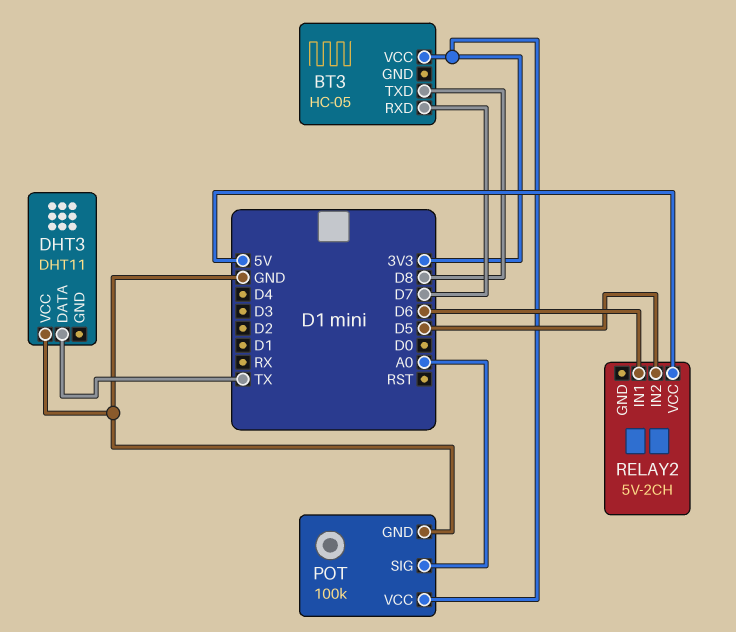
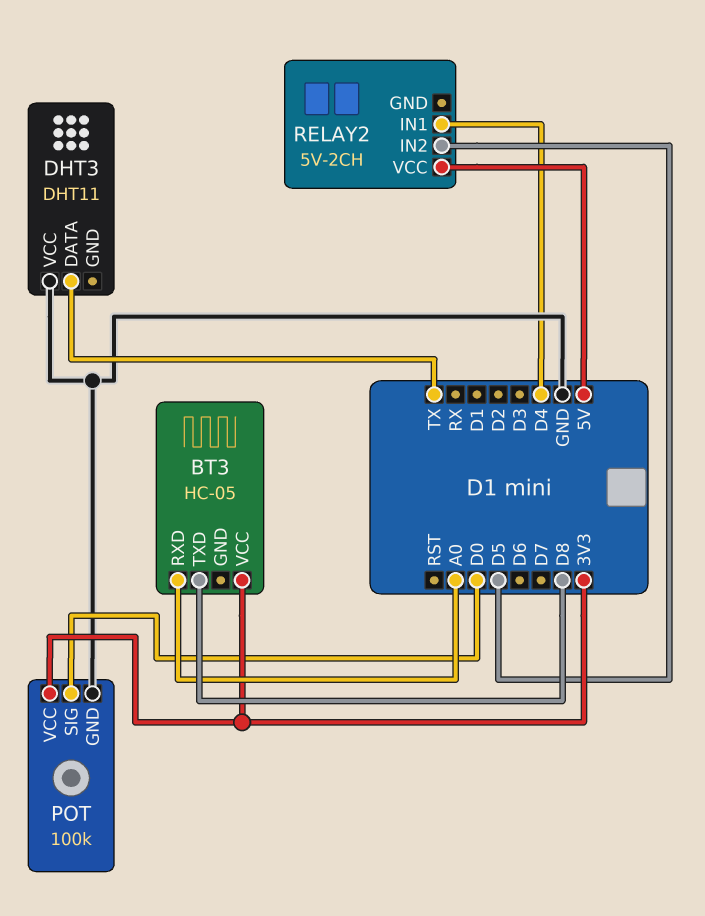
BT3 pin RXD: D7 -> A0
POT pin SIG: A0 -> D0
RELAY2 pin IN1: D6 -> D4

